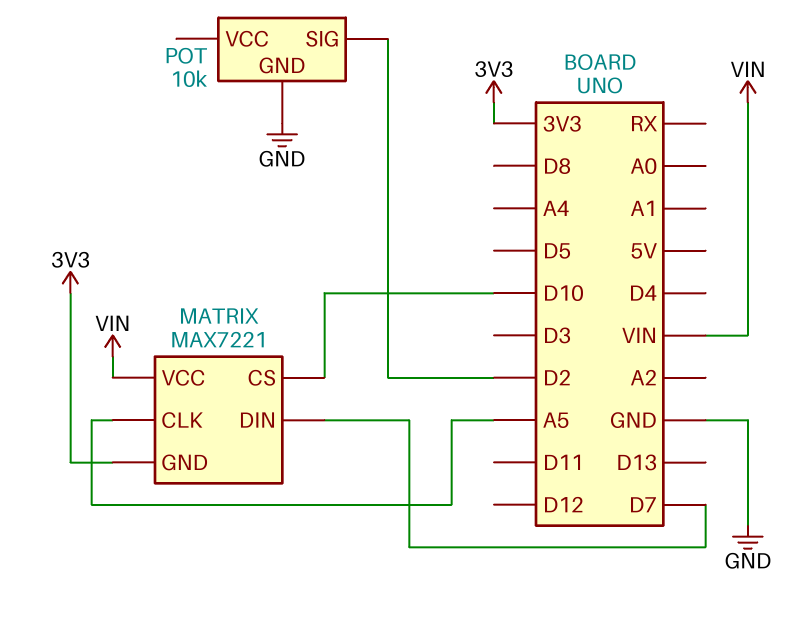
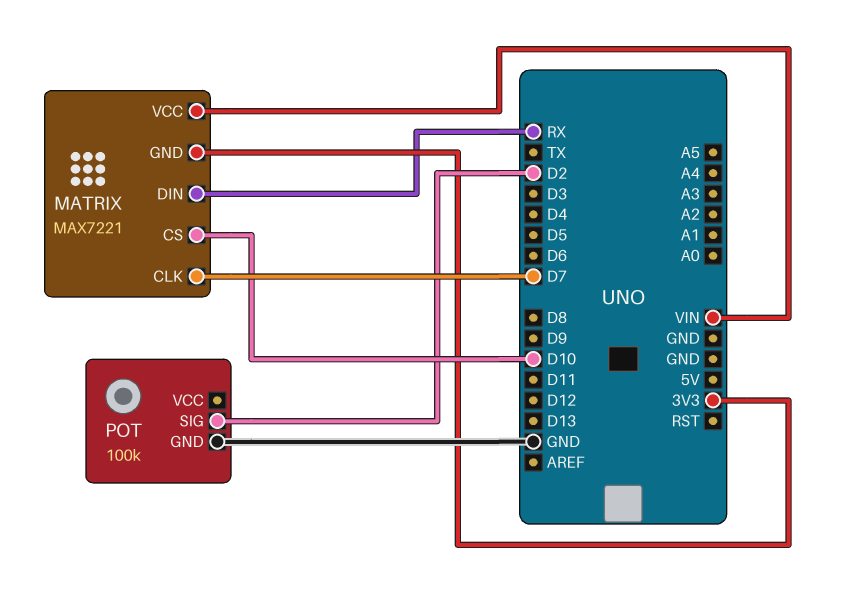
MATRIX pin CLK: A5 -> D7
MATRIX pin DIN: D7 -> RX
POT: 10k -> 100k

